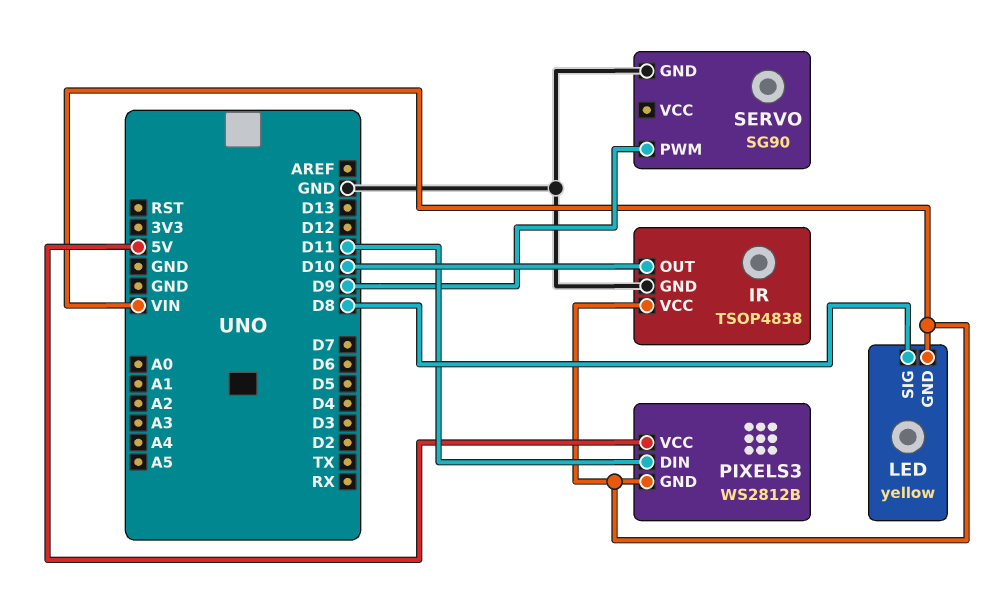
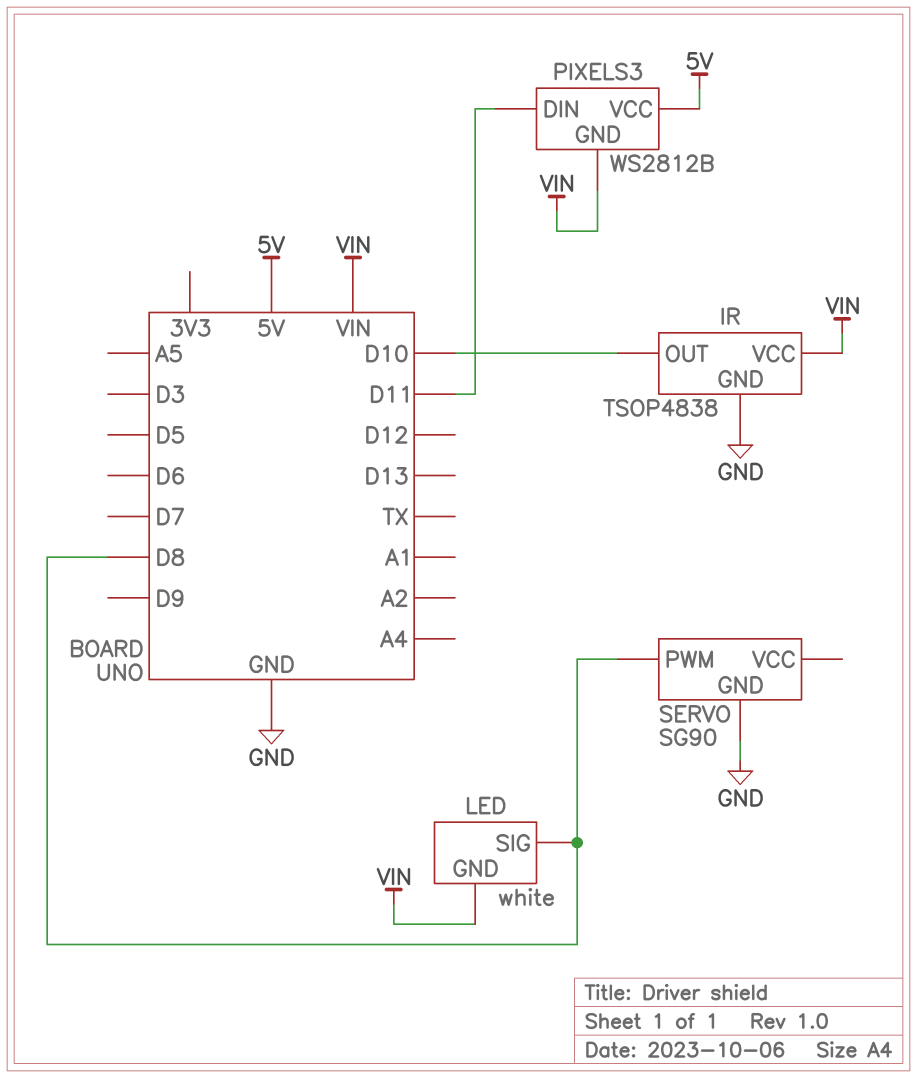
LED: yellow -> white
SERVO pin PWM: D9 -> D8

